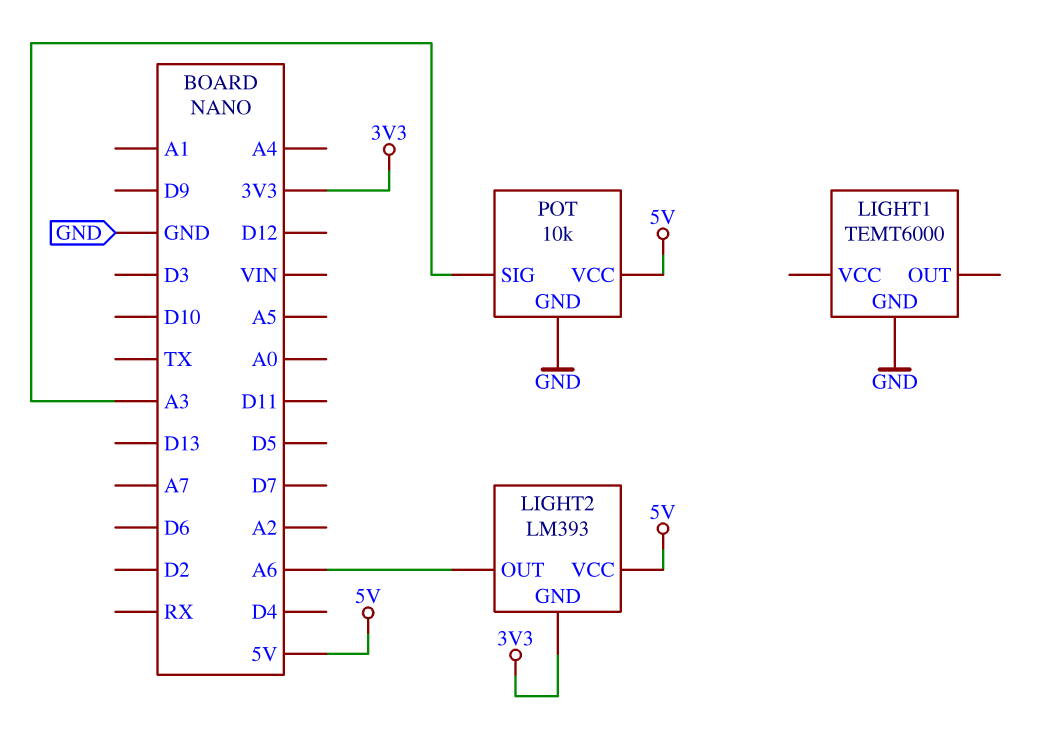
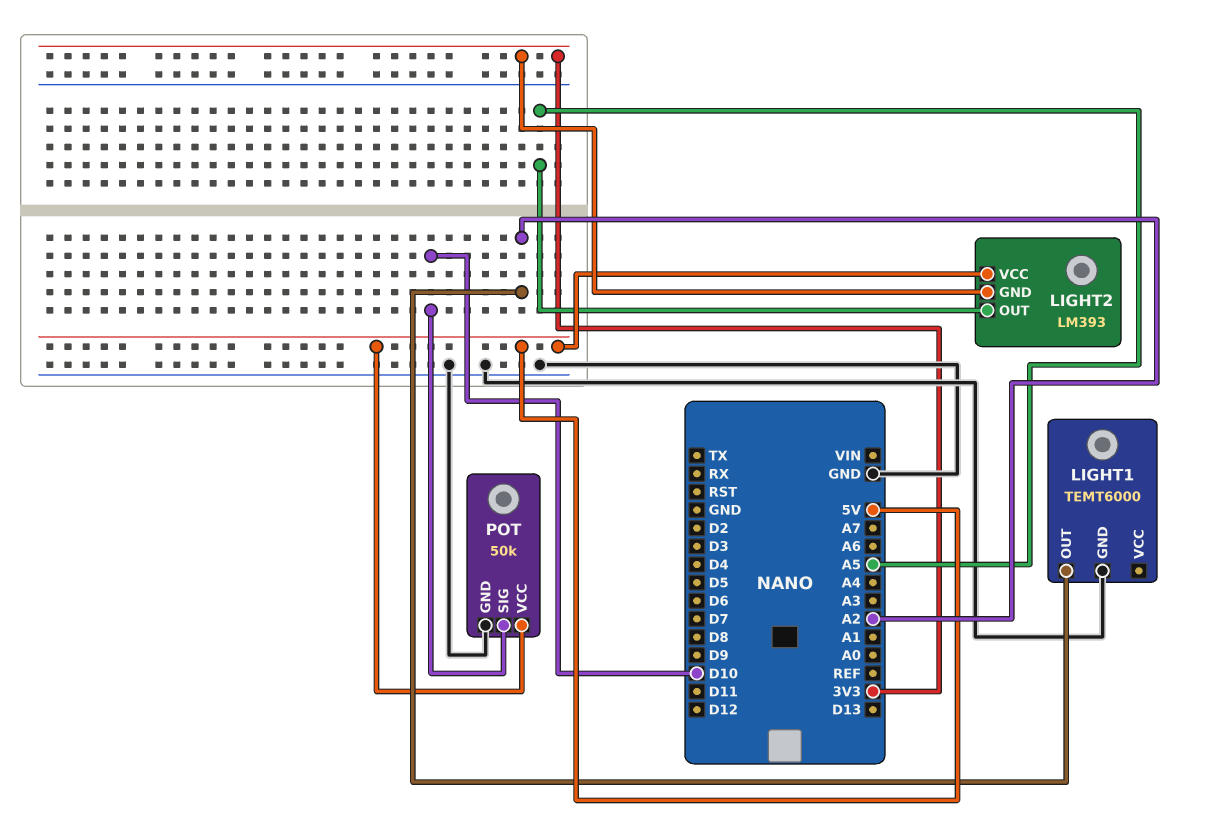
LIGHT1 pin OUT: none -> A2
LIGHT2 pin OUT: A6 -> A5
POT: 10k -> 50k
POT pin SIG: A3 -> D10

